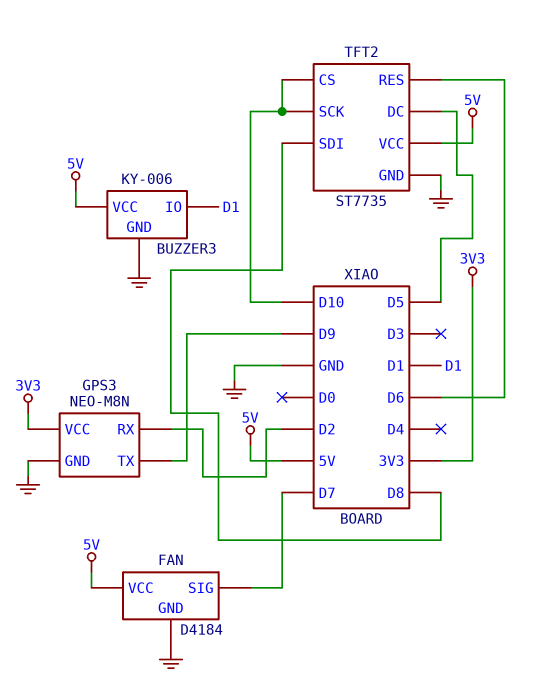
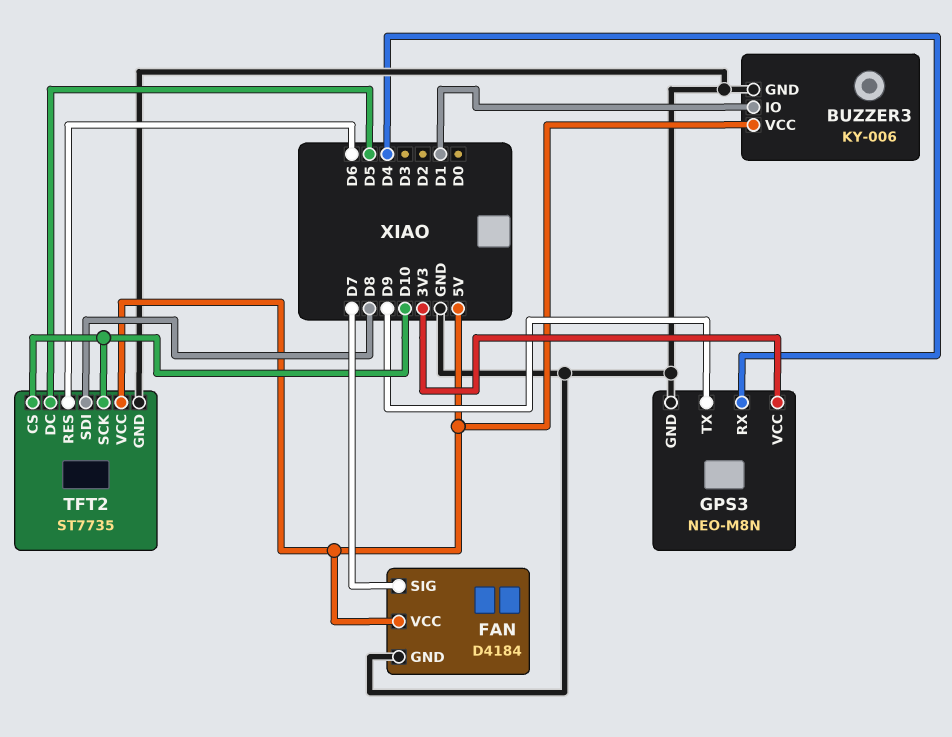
GPS3 pin RX: D2 -> D4

